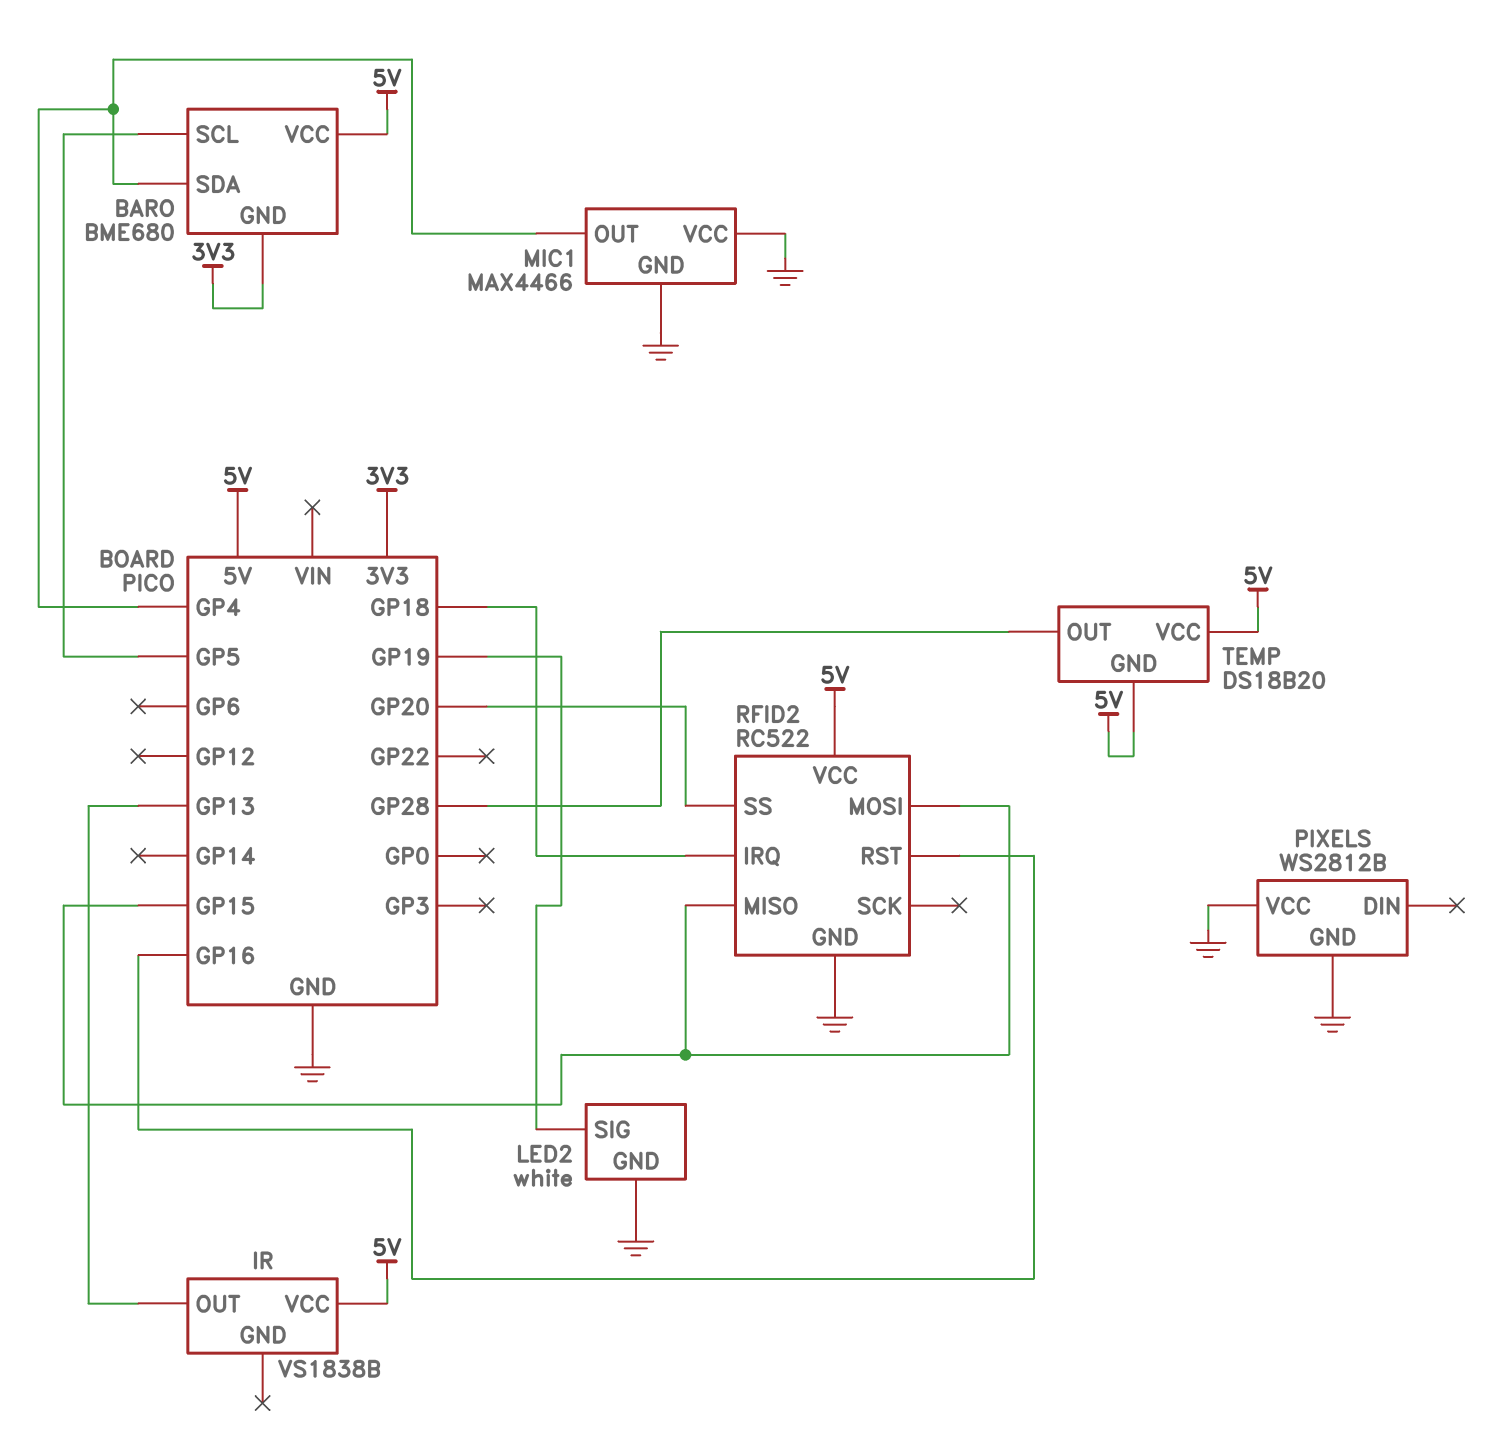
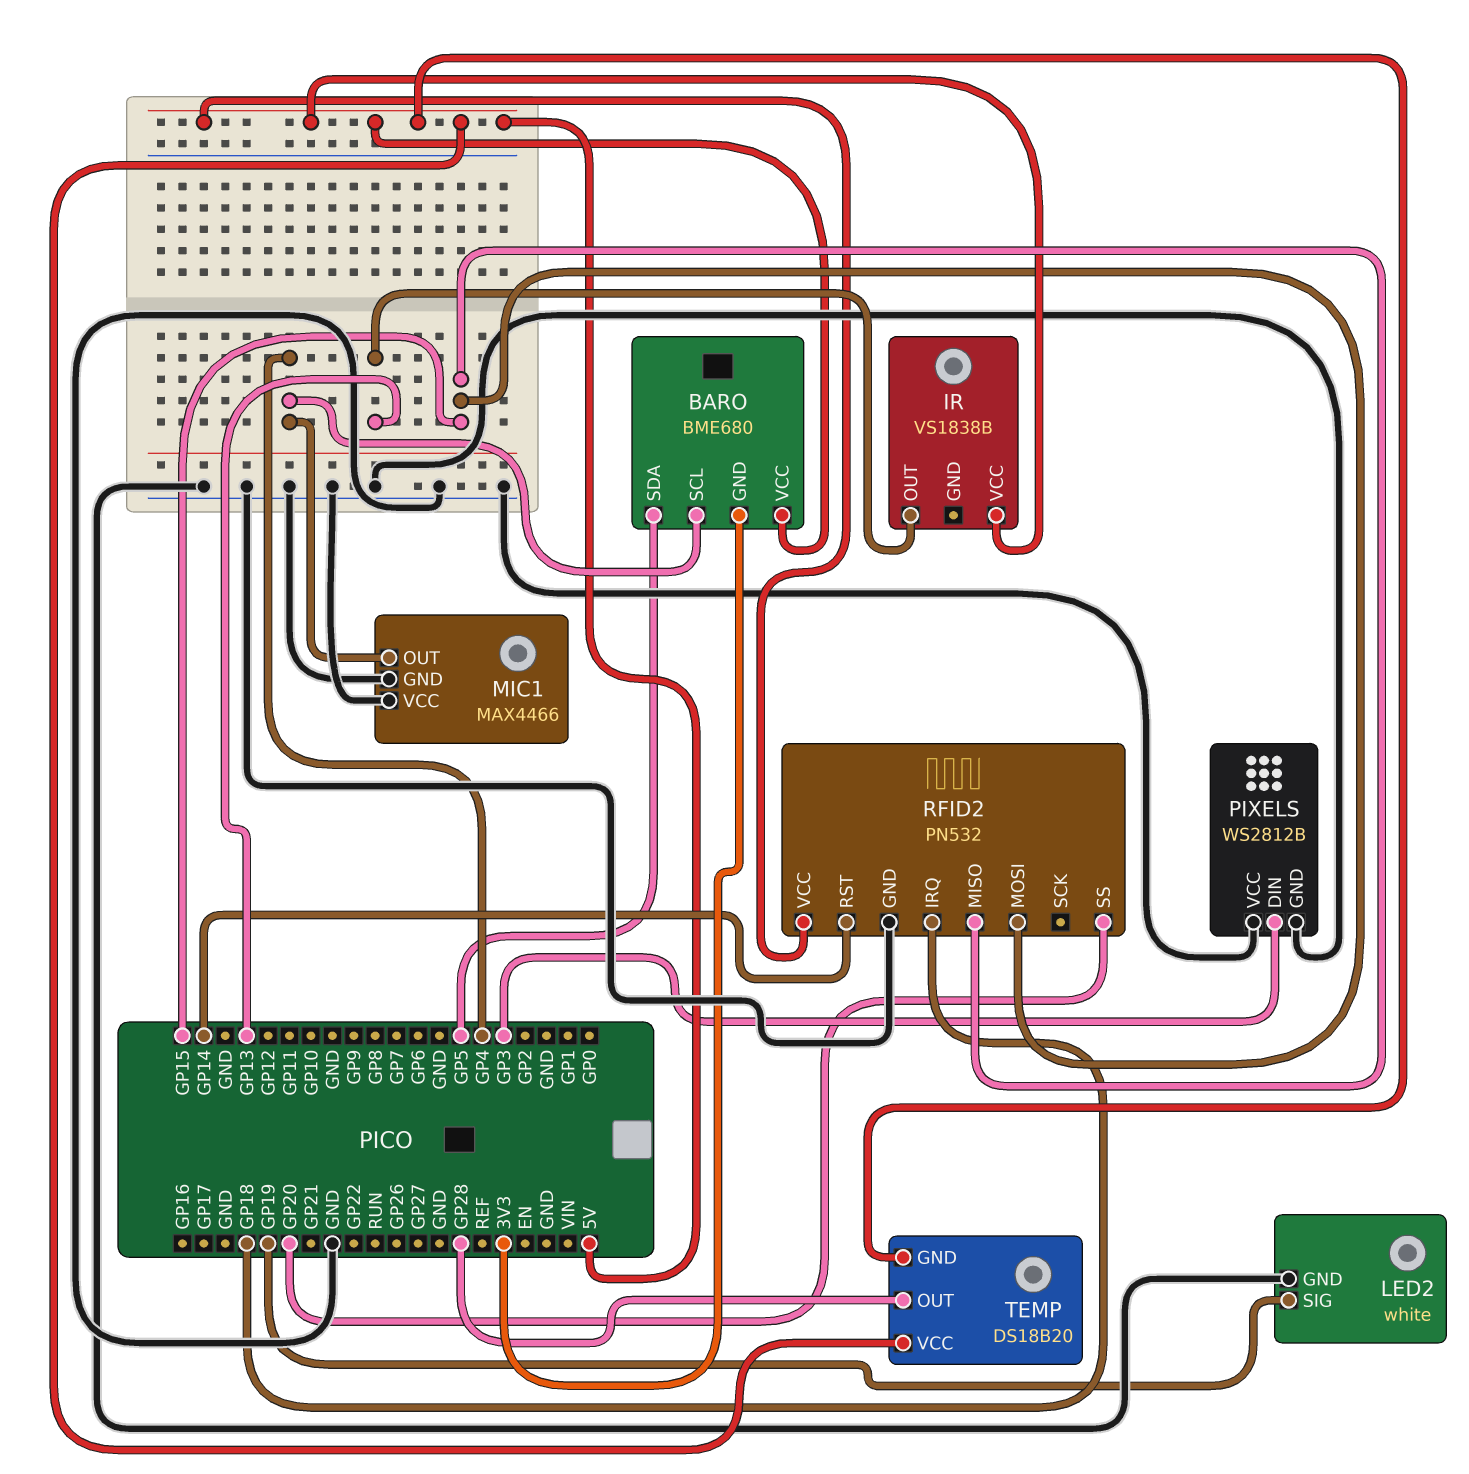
BARO pin SCL: GP5 -> GP4
BARO pin SDA: GP4 -> GP5
PIXELS pin DIN: none -> GP3
RFID2: RC522 -> PN532
RFID2 pin RST: GP16 -> GP14

